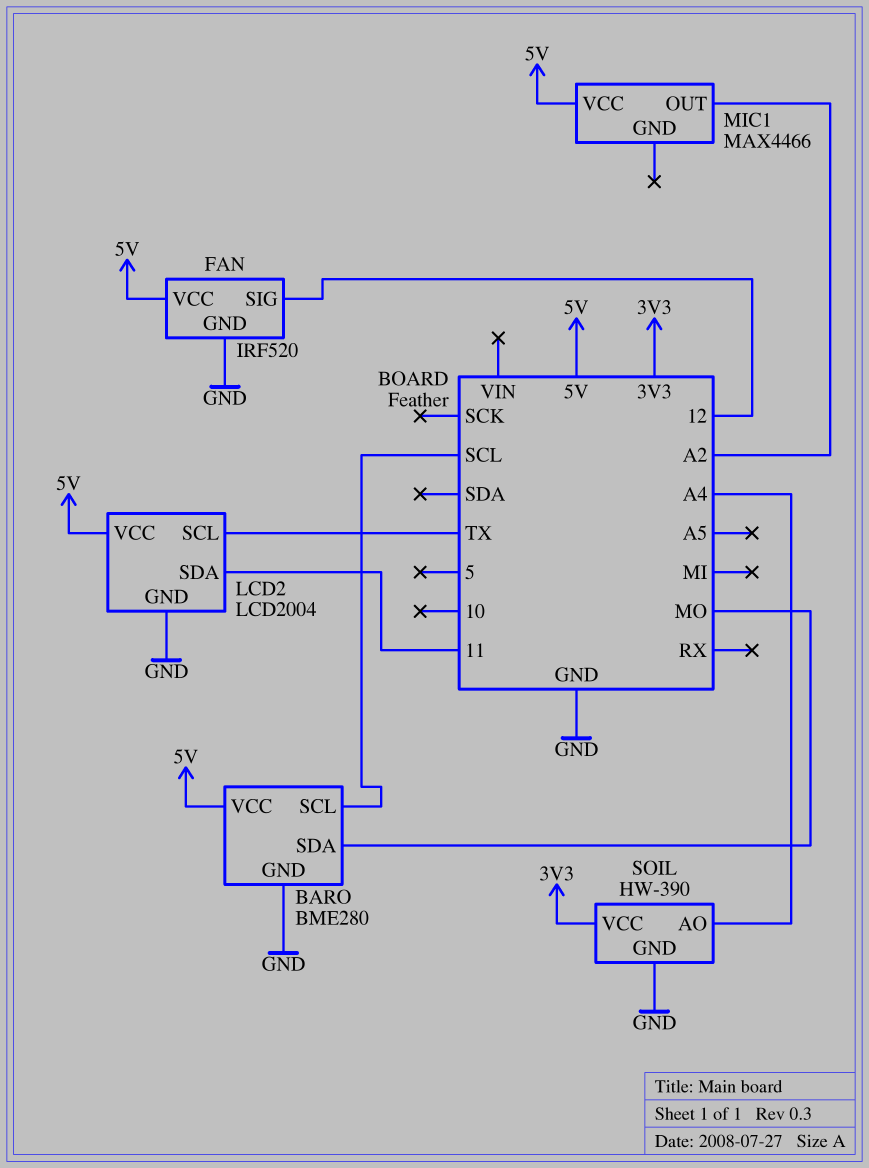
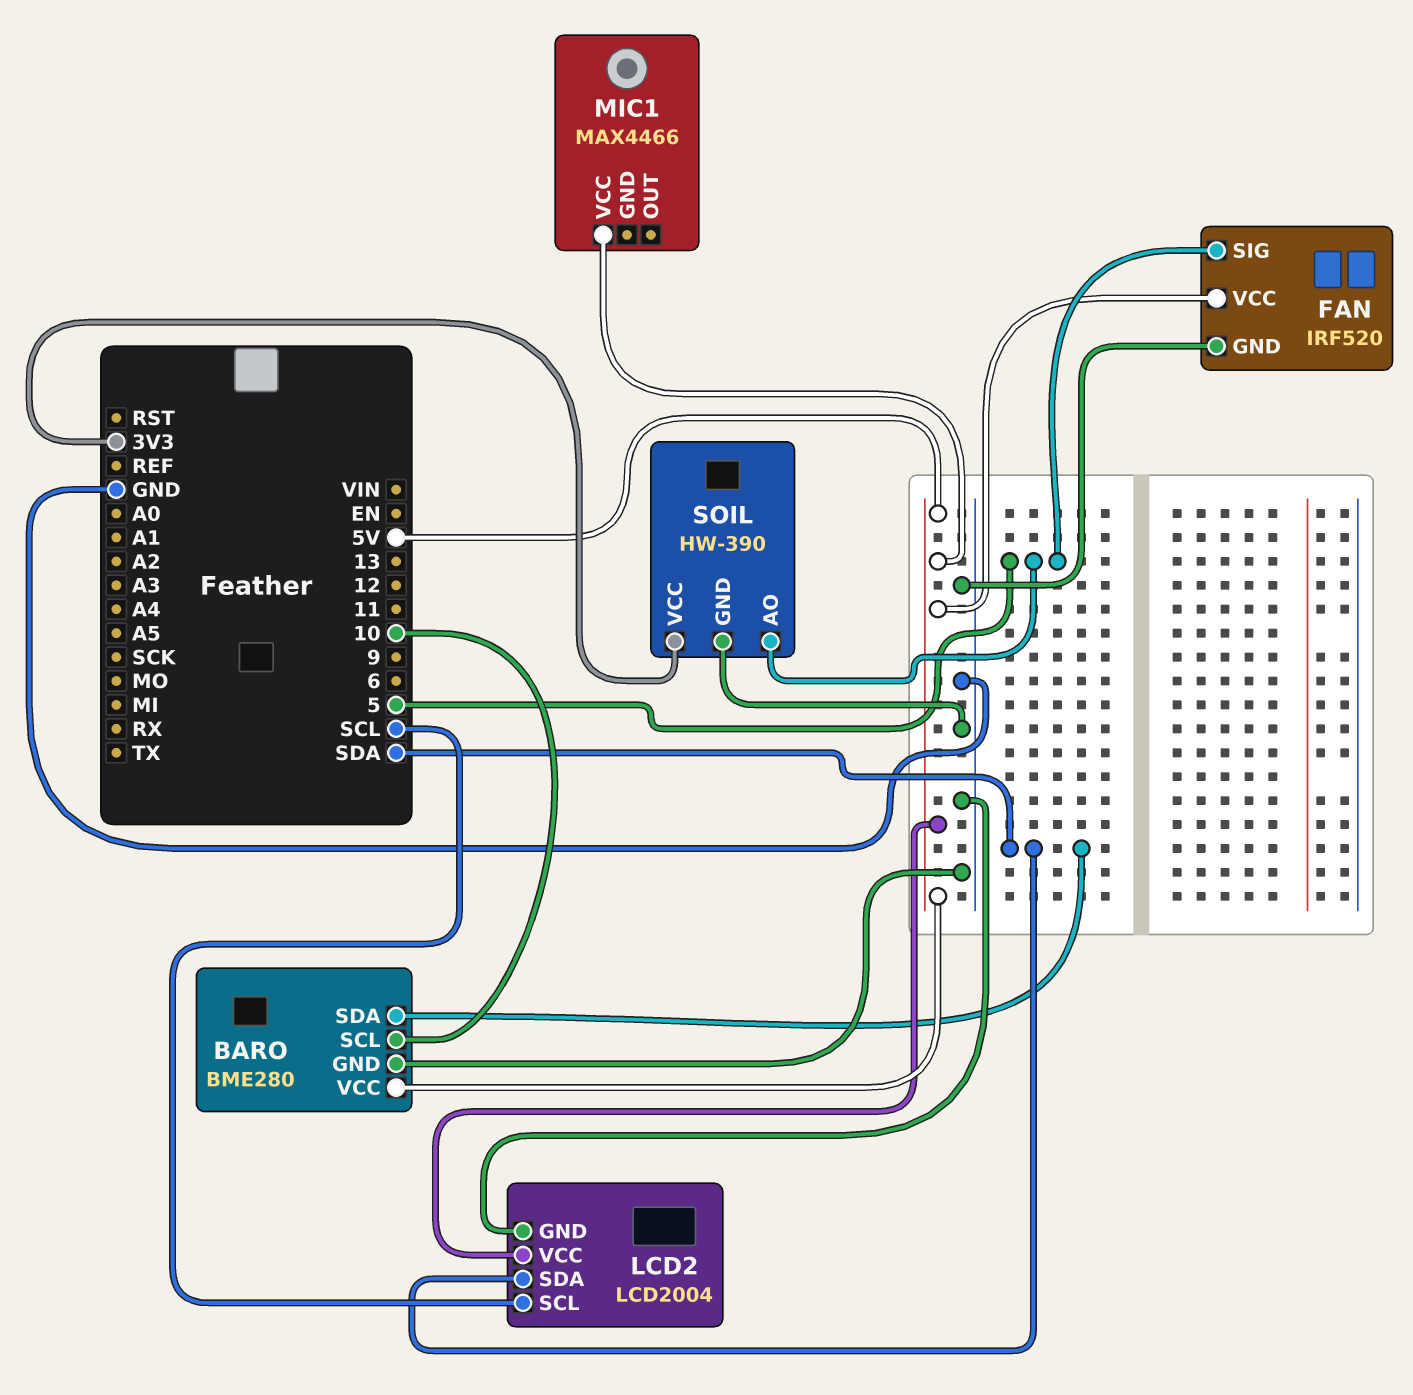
BARO pin SCL: SCL -> 10
BARO pin SDA: MO -> SDA
FAN pin SIG: 12 -> 5
LCD2 pin SCL: TX -> SCL
LCD2 pin SDA: 11 -> SDA
MIC1 pin OUT: A2 -> none
SOIL pin AO: A4 -> 5

